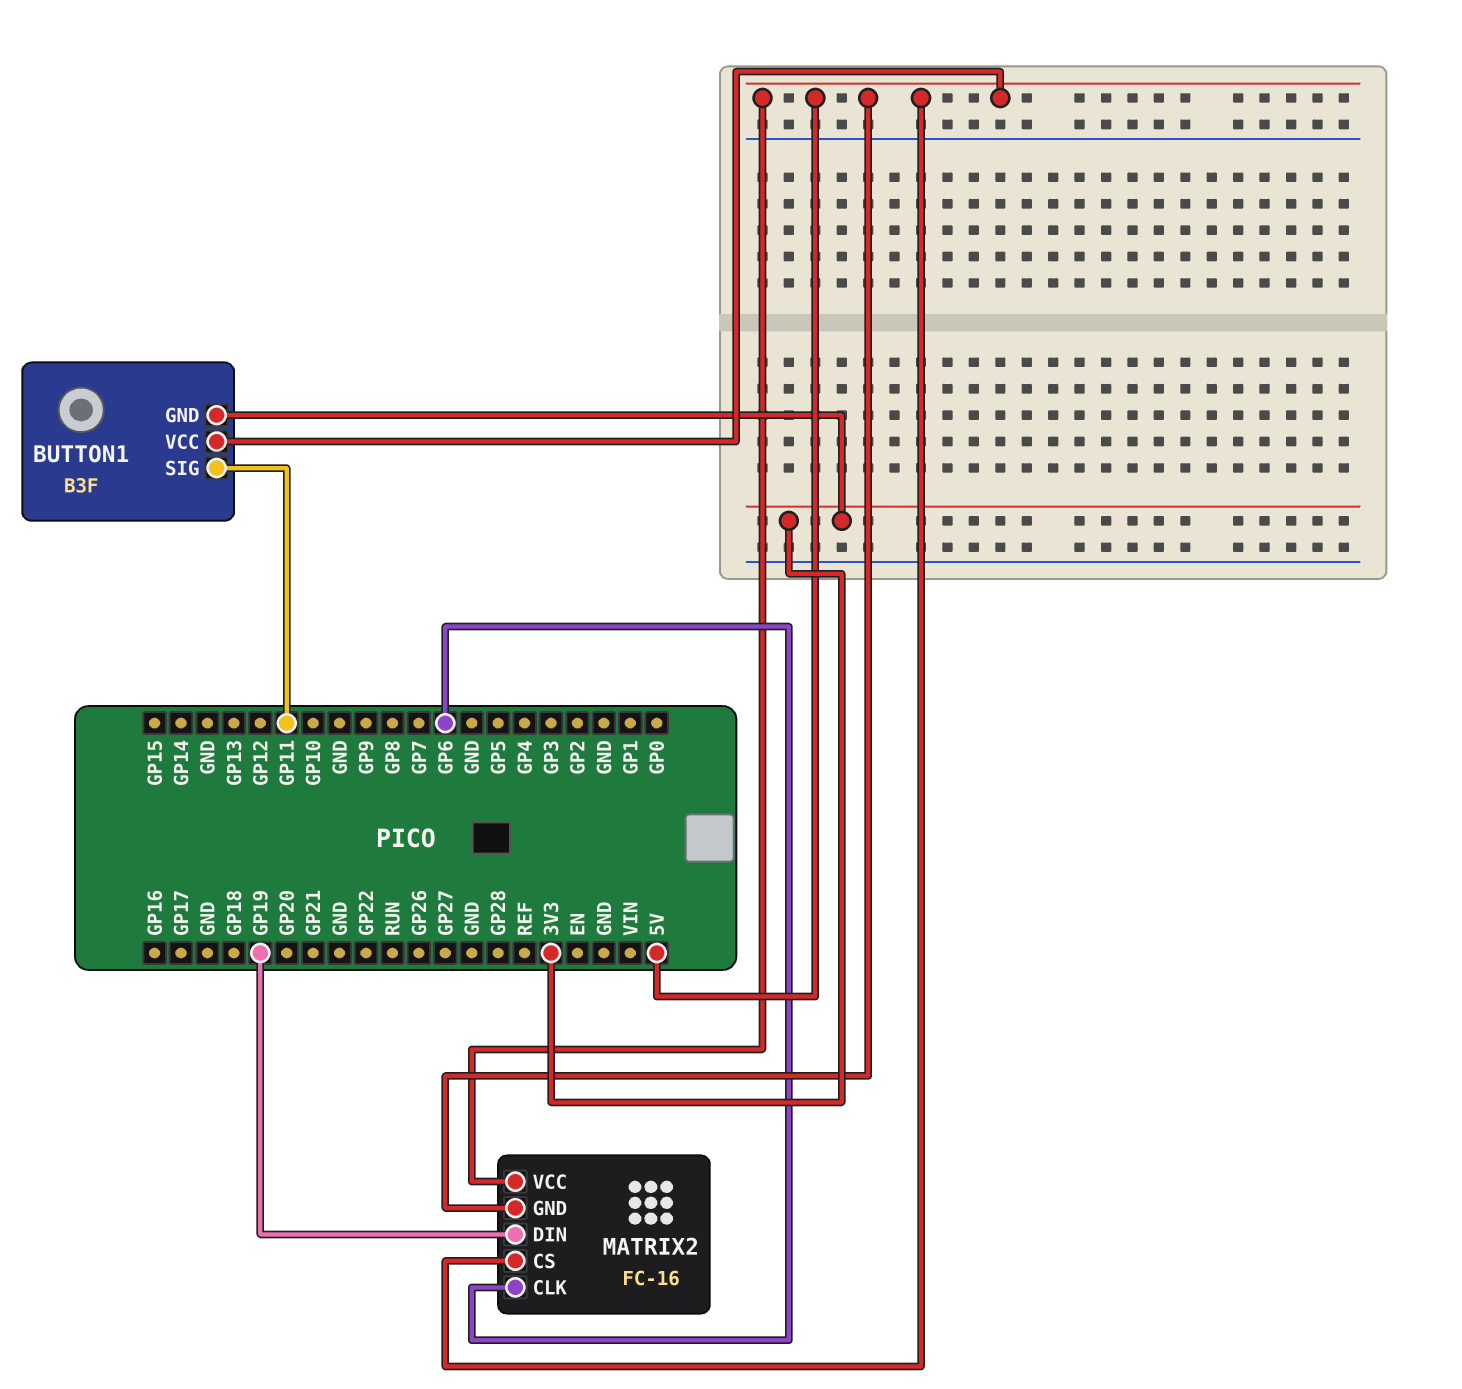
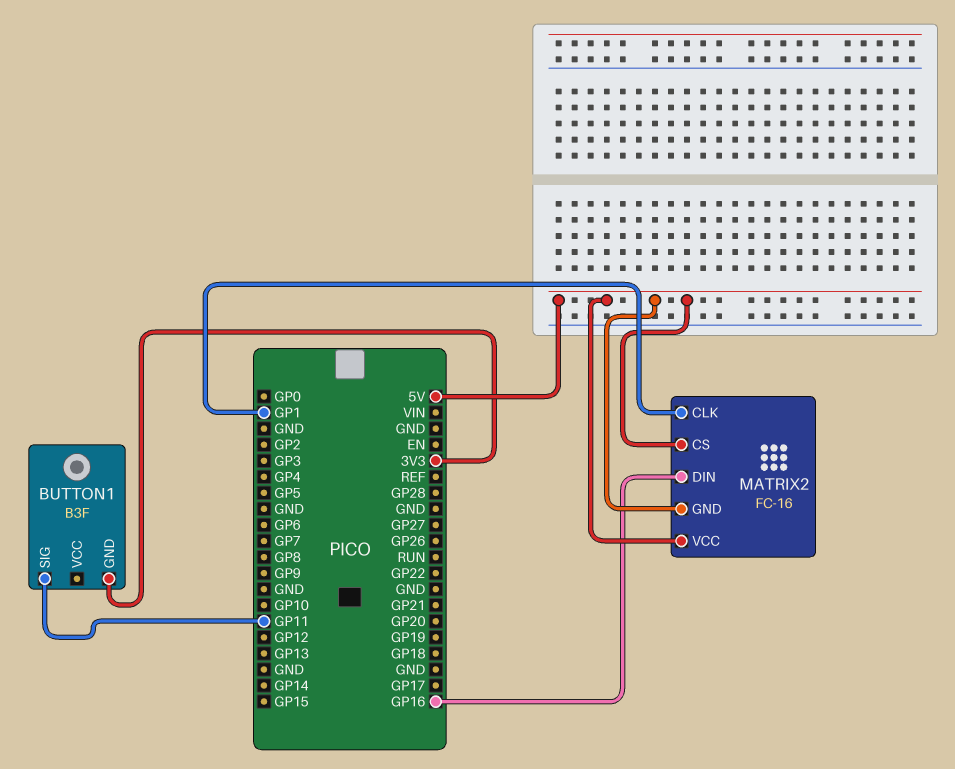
BUTTON1 pin VCC: 5V -> none
MATRIX2 pin CLK: GP6 -> GP1
MATRIX2 pin DIN: GP19 -> GP16

